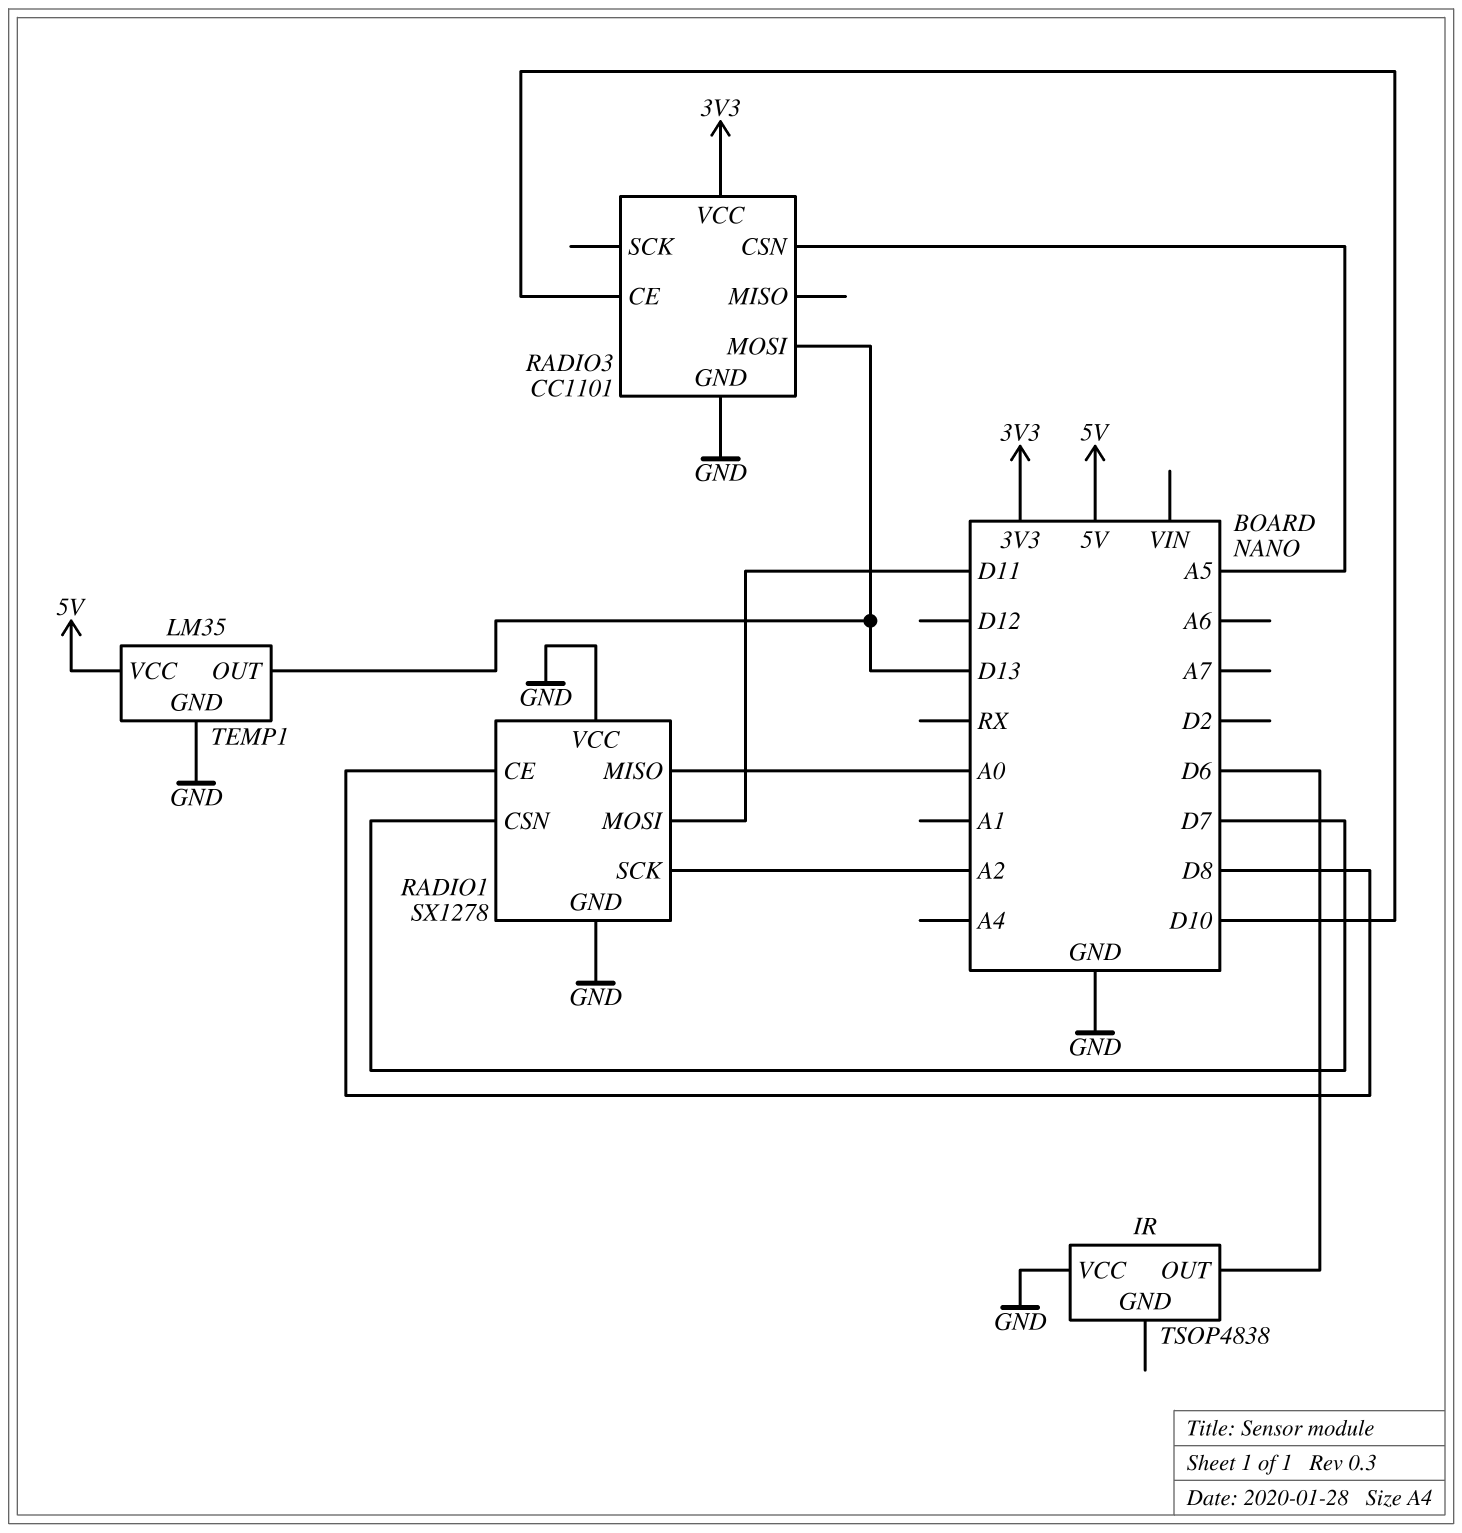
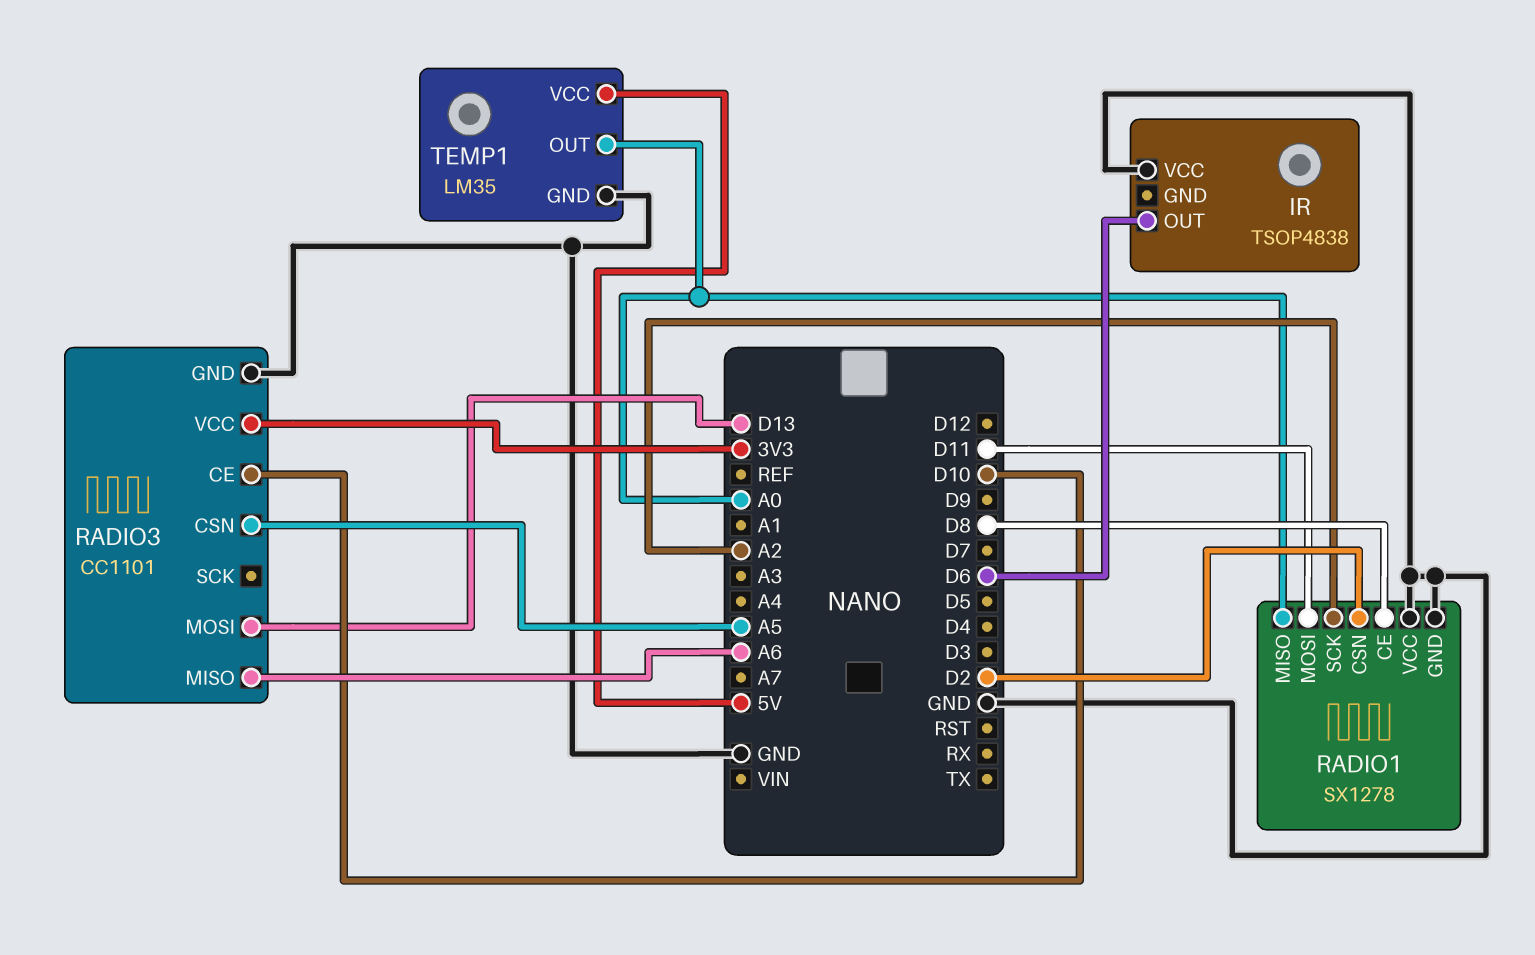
RADIO1 pin CSN: D7 -> D2
RADIO3 pin MISO: none -> A6
TEMP1 pin OUT: D13 -> A0

